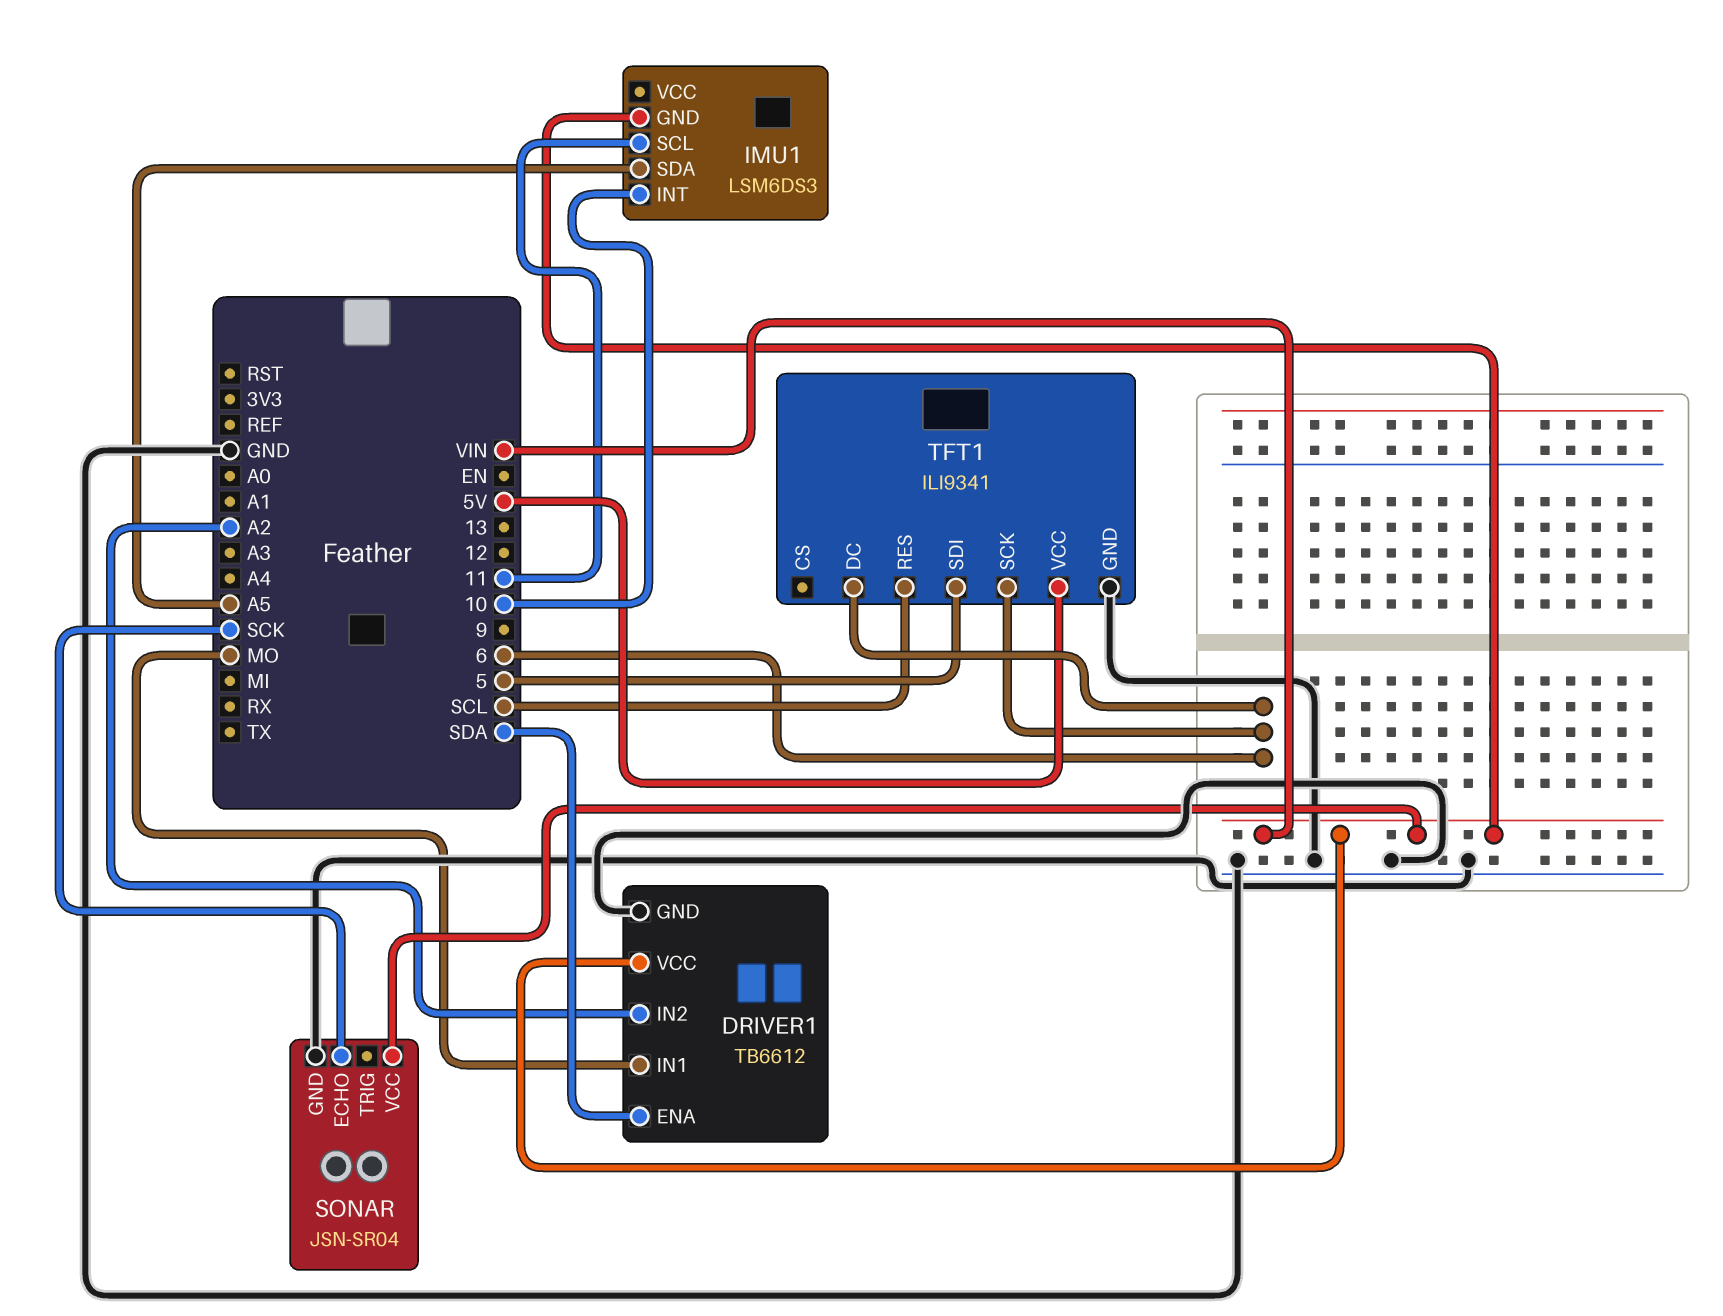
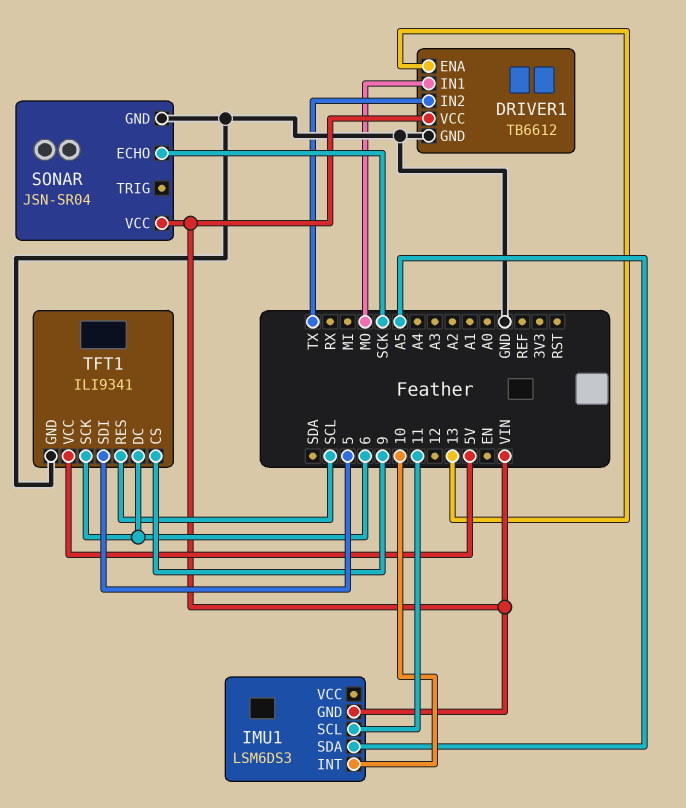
DRIVER1 pin ENA: SDA -> 13
DRIVER1 pin IN2: A2 -> TX
TFT1 pin CS: none -> 9

